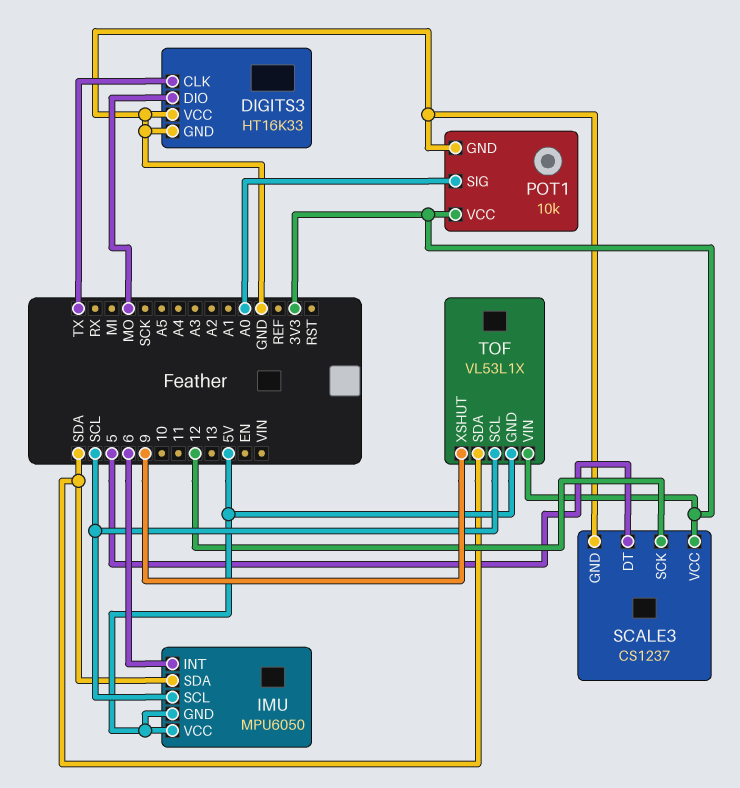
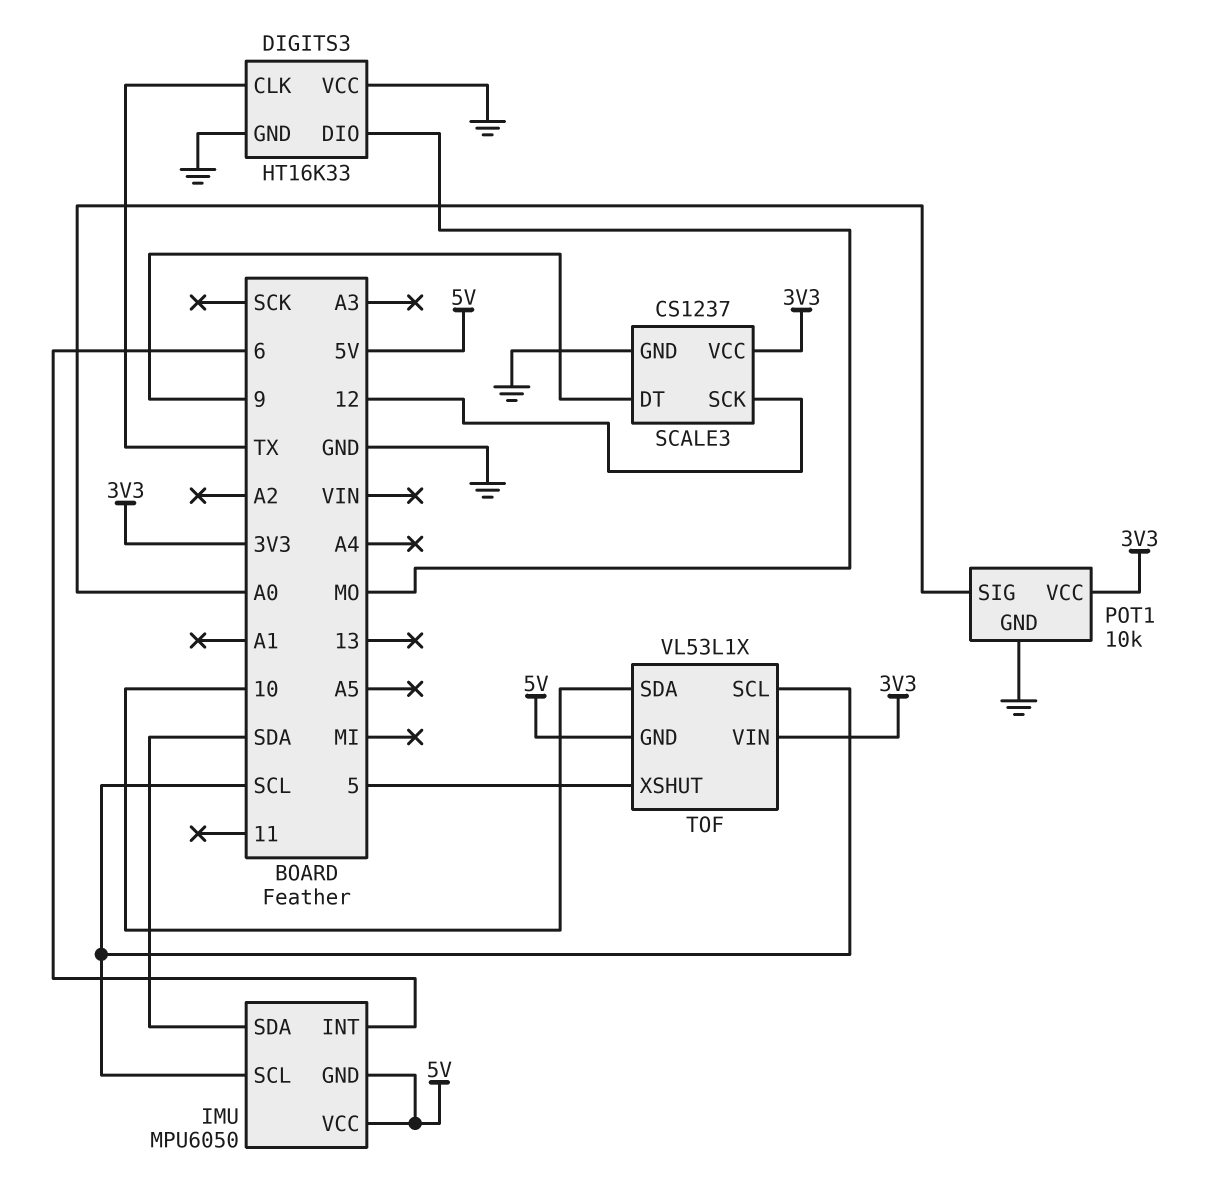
SCALE3 pin DT: 5 -> 9
TOF pin SDA: SDA -> 10
TOF pin XSHUT: 9 -> 5

